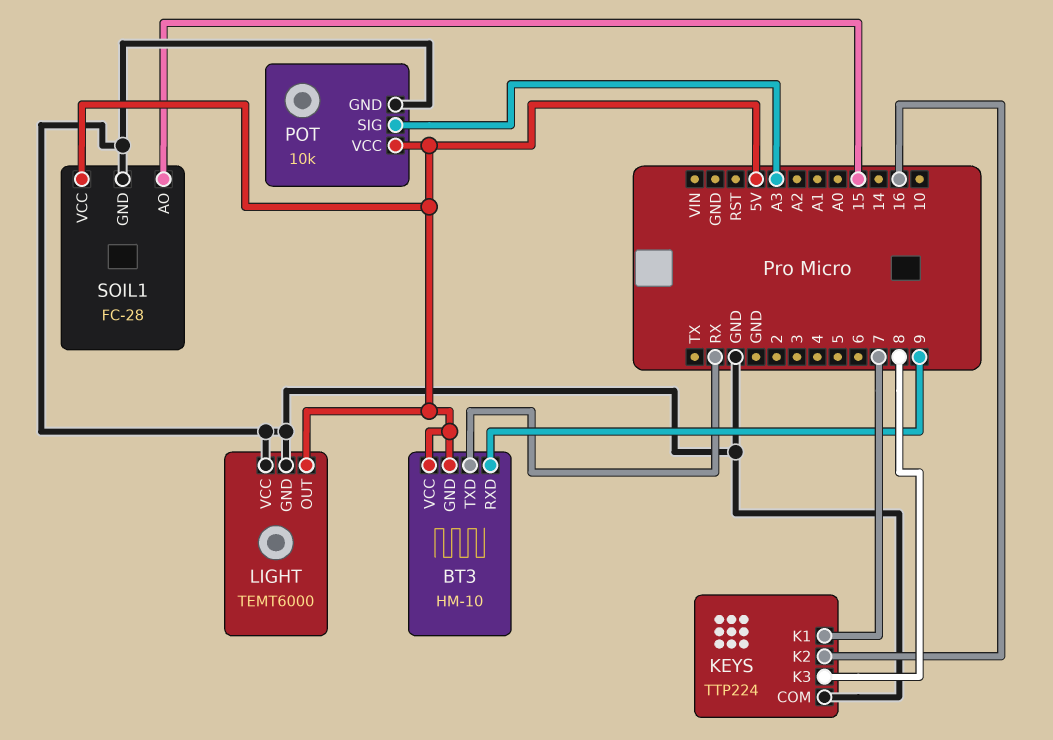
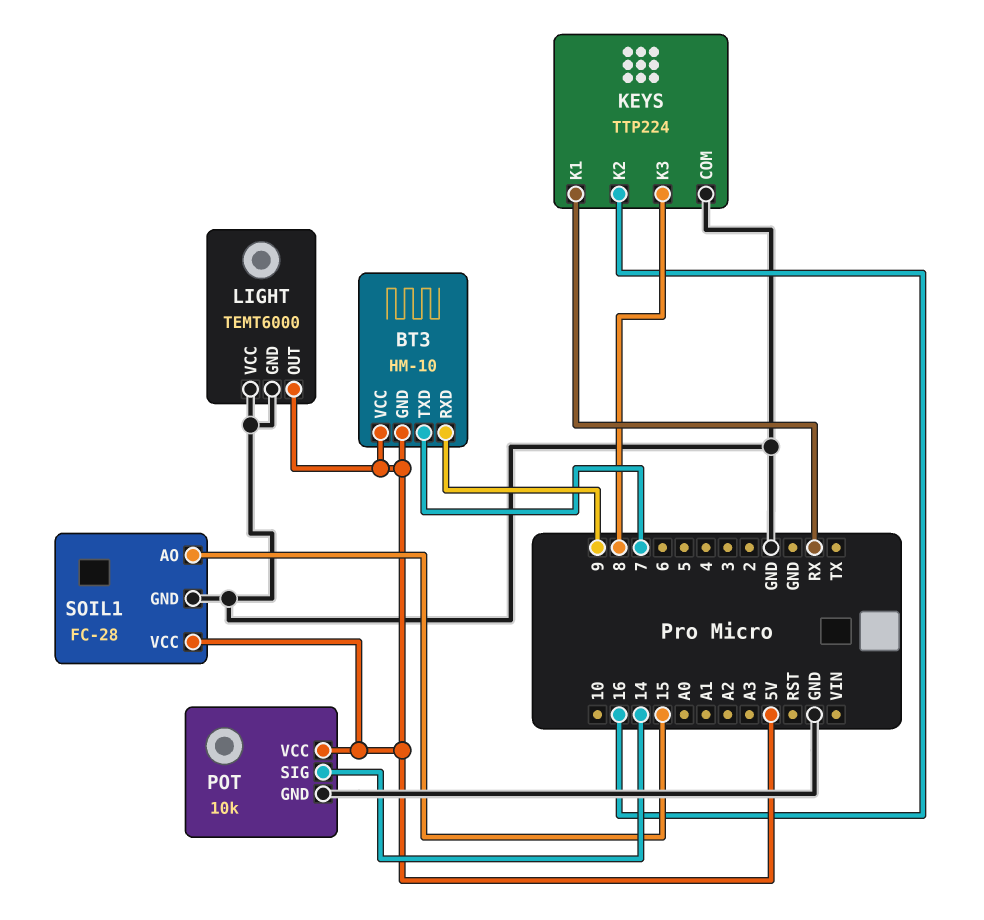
BT3 pin TXD: RX -> 7
KEYS pin K1: 7 -> RX
POT pin SIG: A3 -> 14

